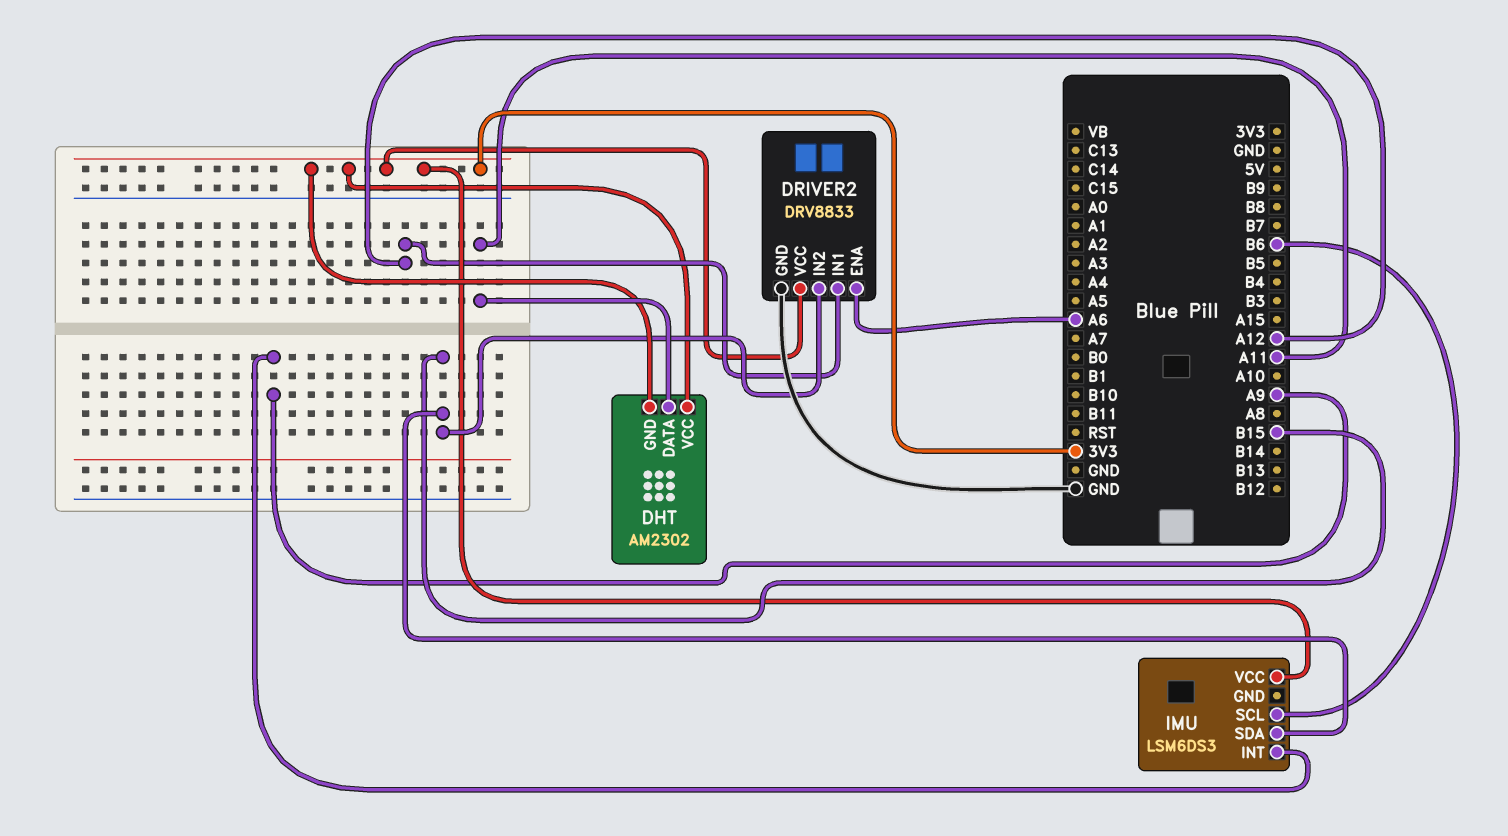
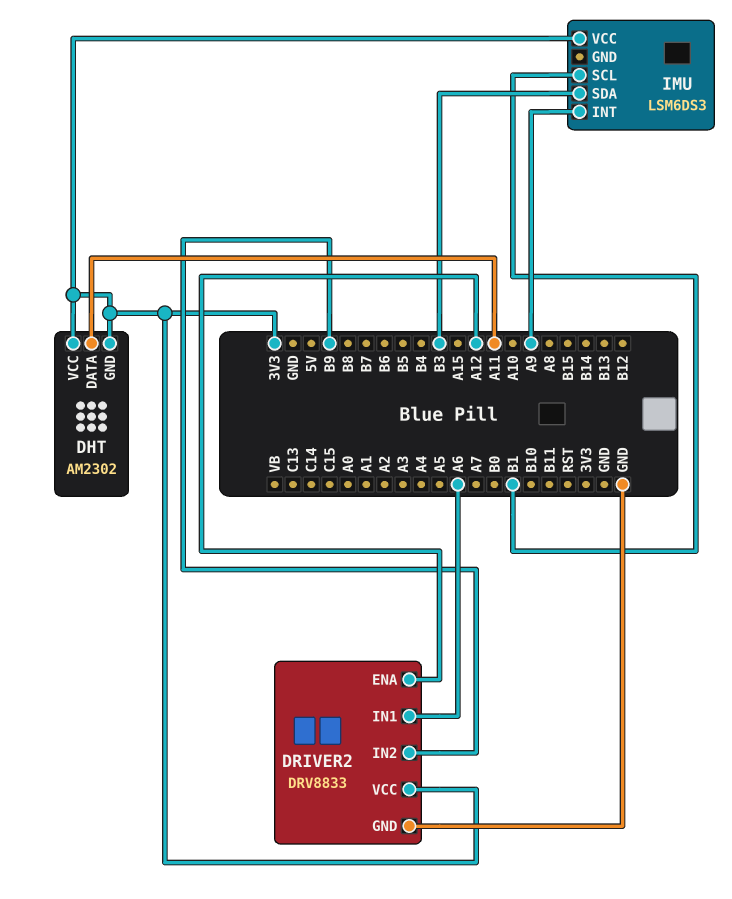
DRIVER2 pin ENA: A6 -> A12
DRIVER2 pin IN1: A12 -> A6
DRIVER2 pin IN2: B15 -> B9
IMU pin SCL: B6 -> B1
IMU pin SDA: B15 -> B3

